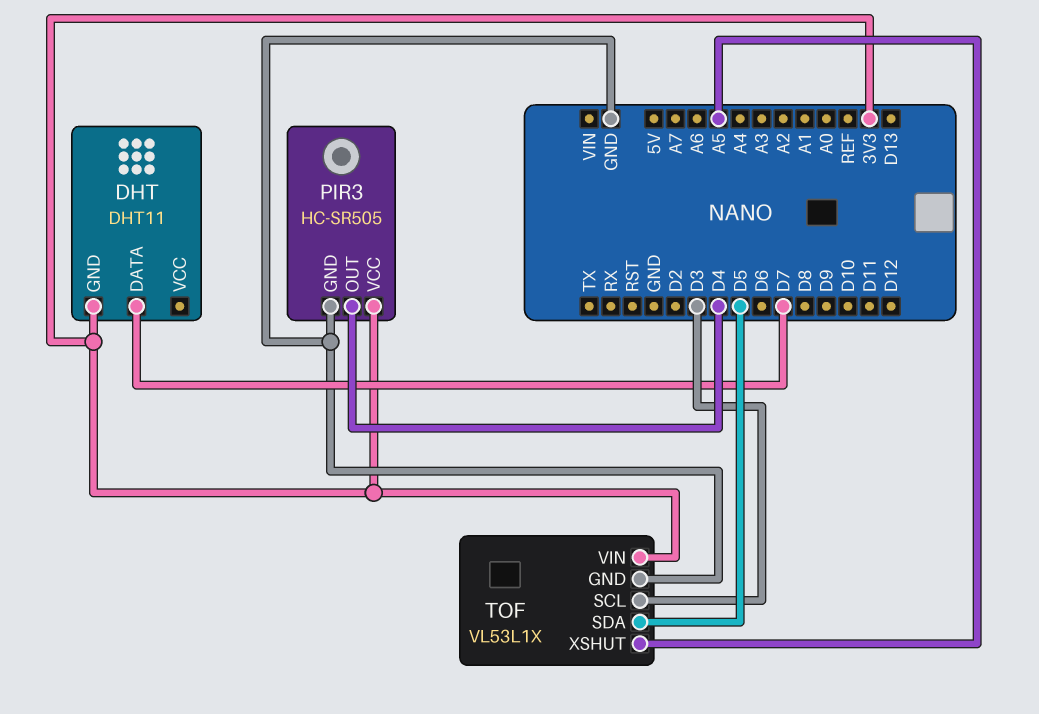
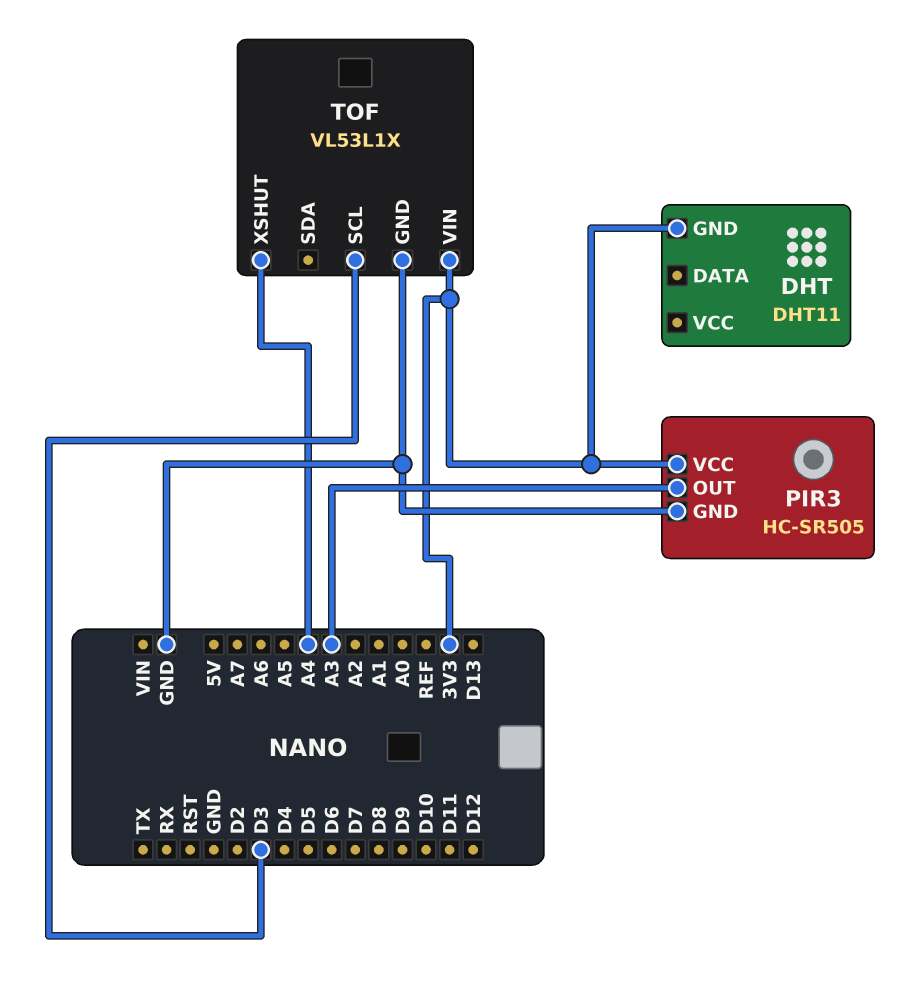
DHT pin DATA: D7 -> none
PIR3 pin OUT: D4 -> A3
TOF pin SDA: D5 -> none
TOF pin XSHUT: A5 -> A4

